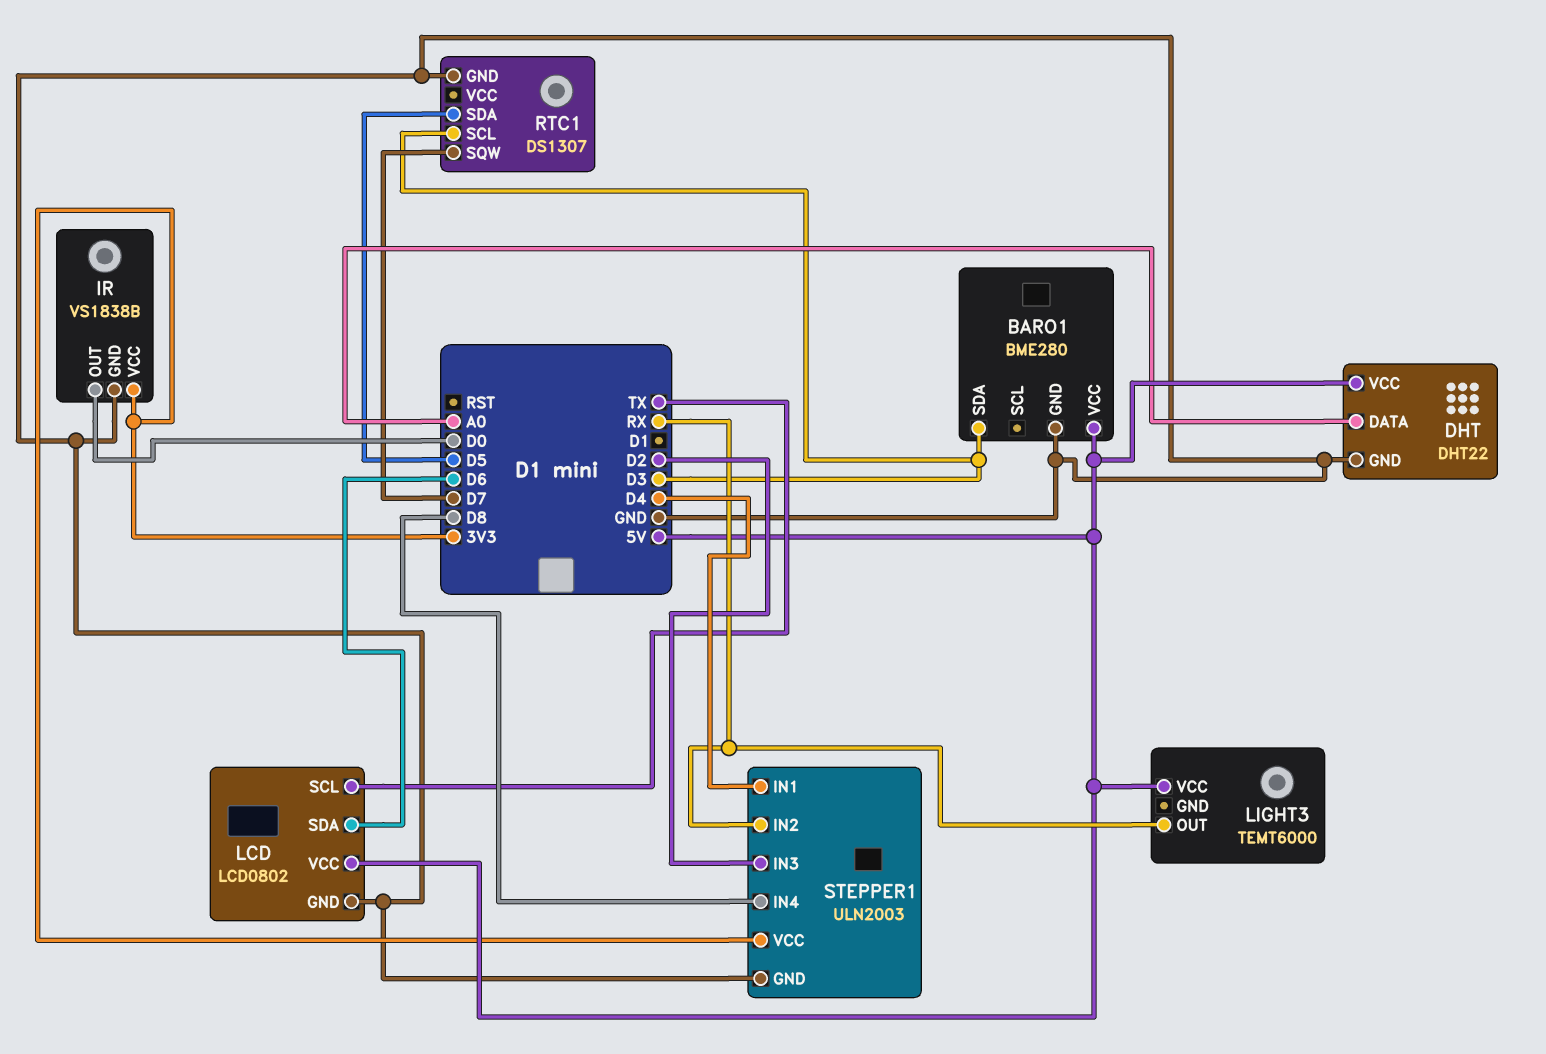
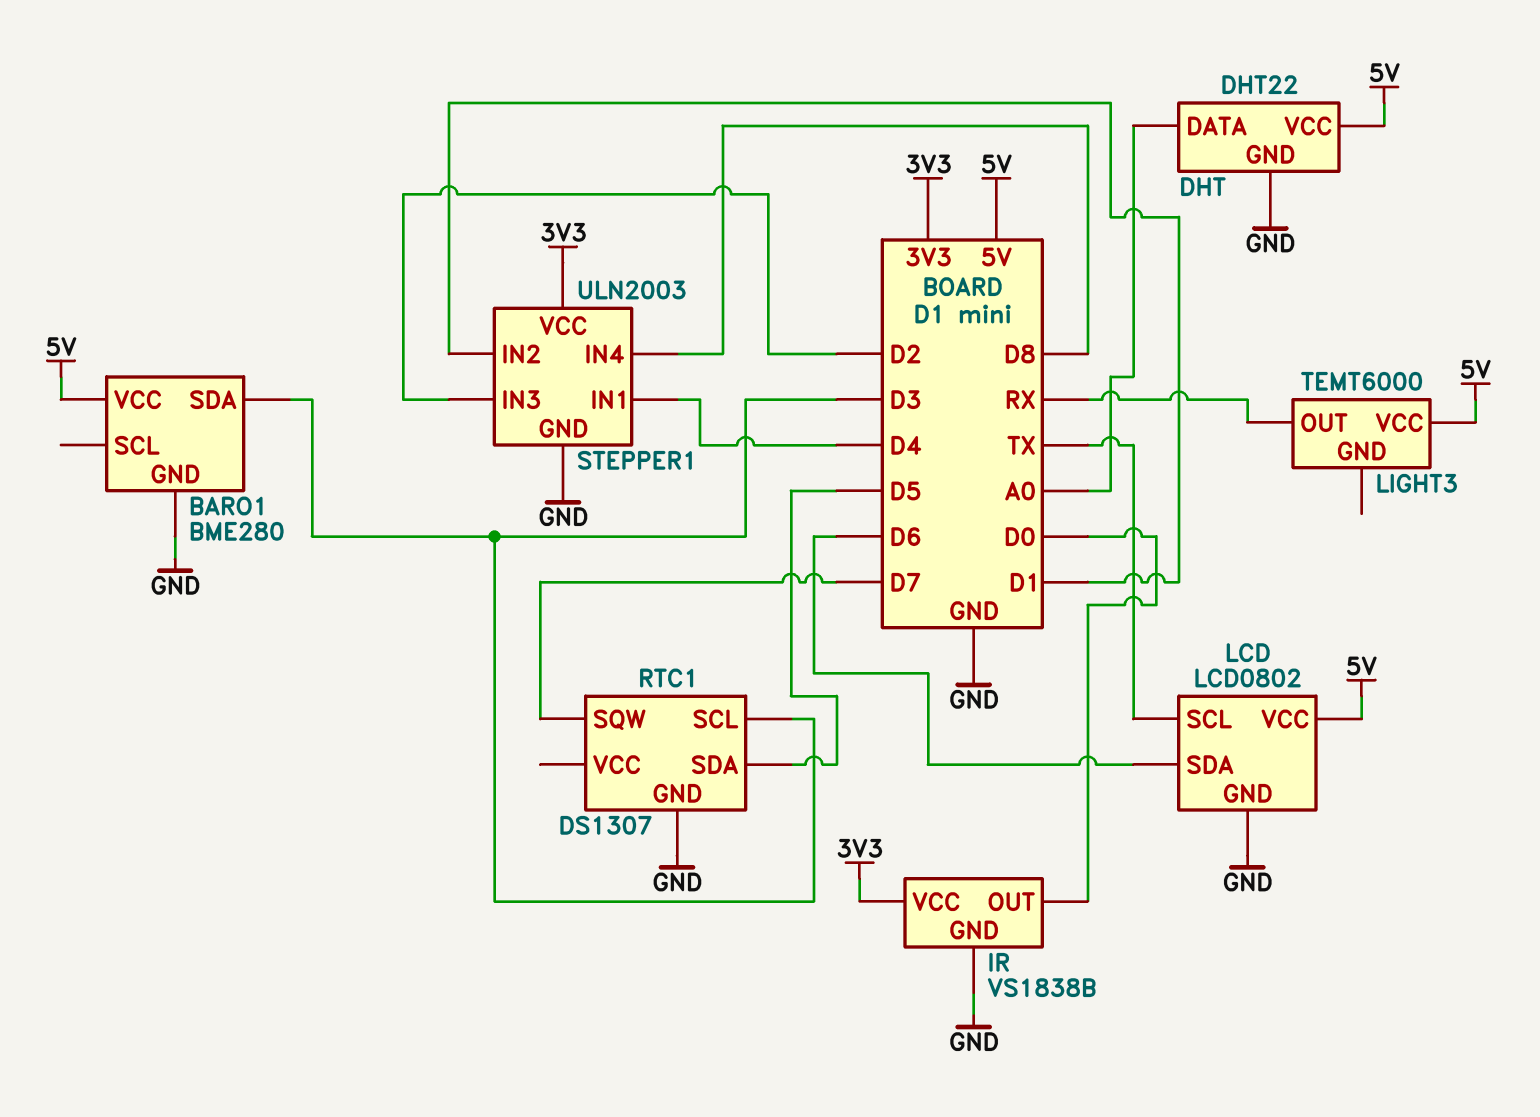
STEPPER1 pin IN2: RX -> D1

